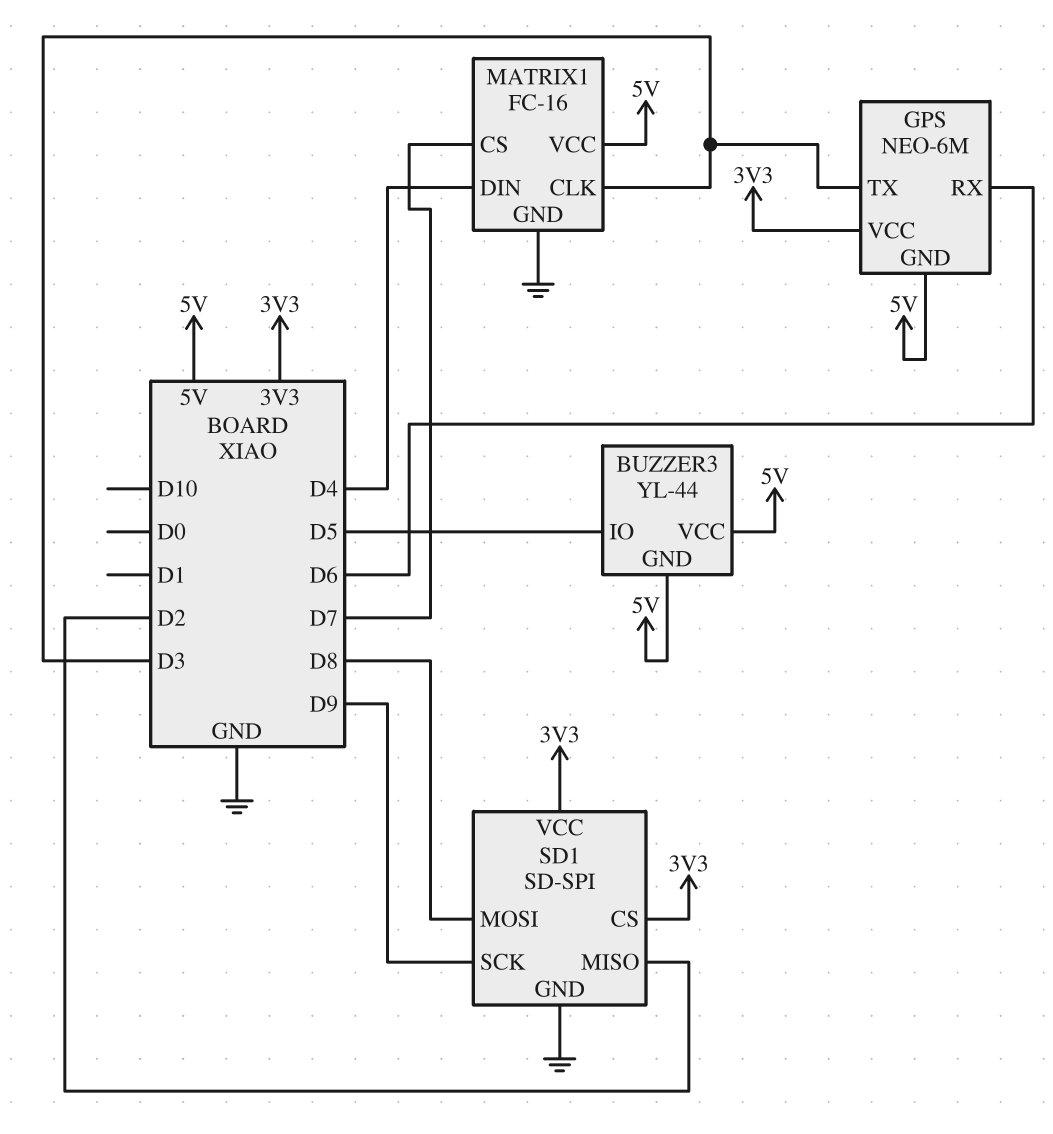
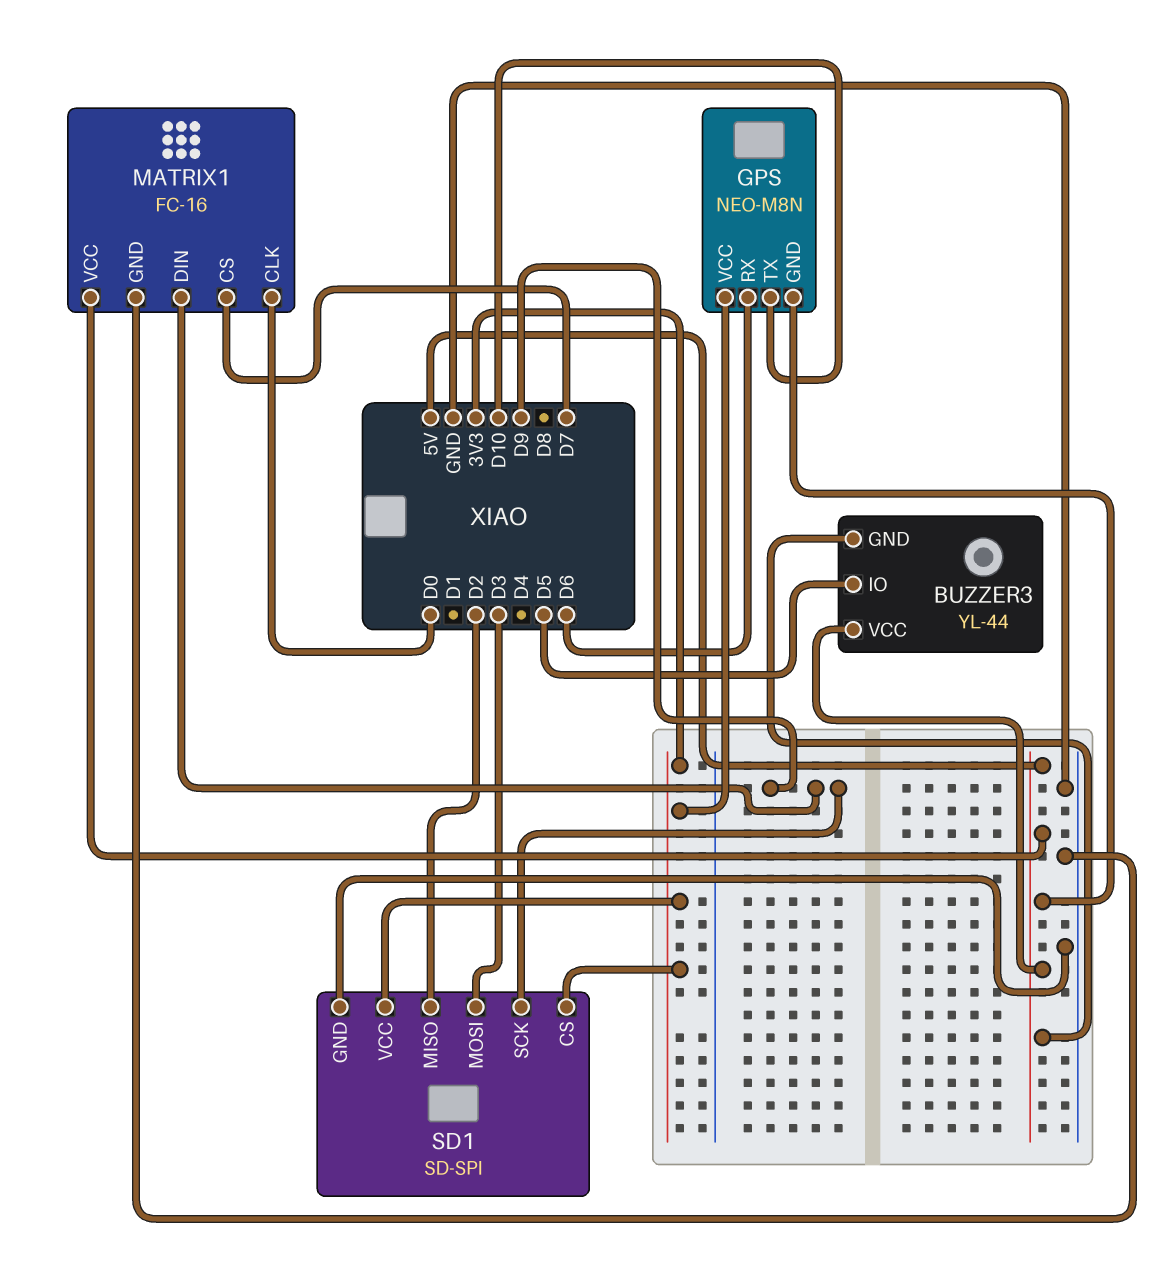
GPS: NEO-6M -> NEO-M8N
GPS pin TX: D3 -> D10
MATRIX1 pin CLK: D3 -> D0
MATRIX1 pin DIN: D4 -> D9
SD1 pin MOSI: D8 -> D3

